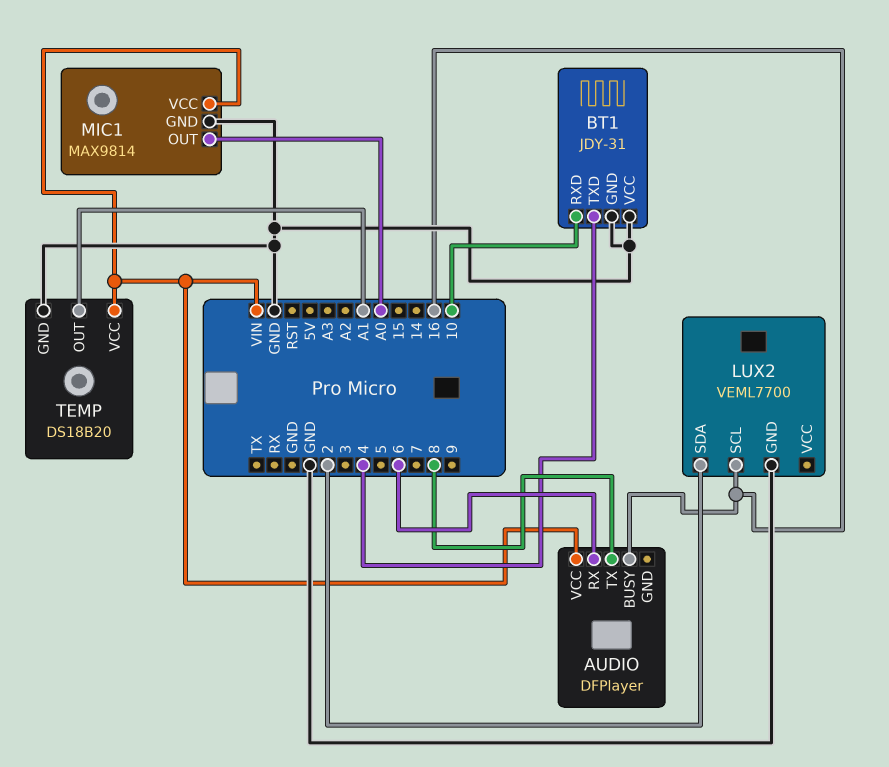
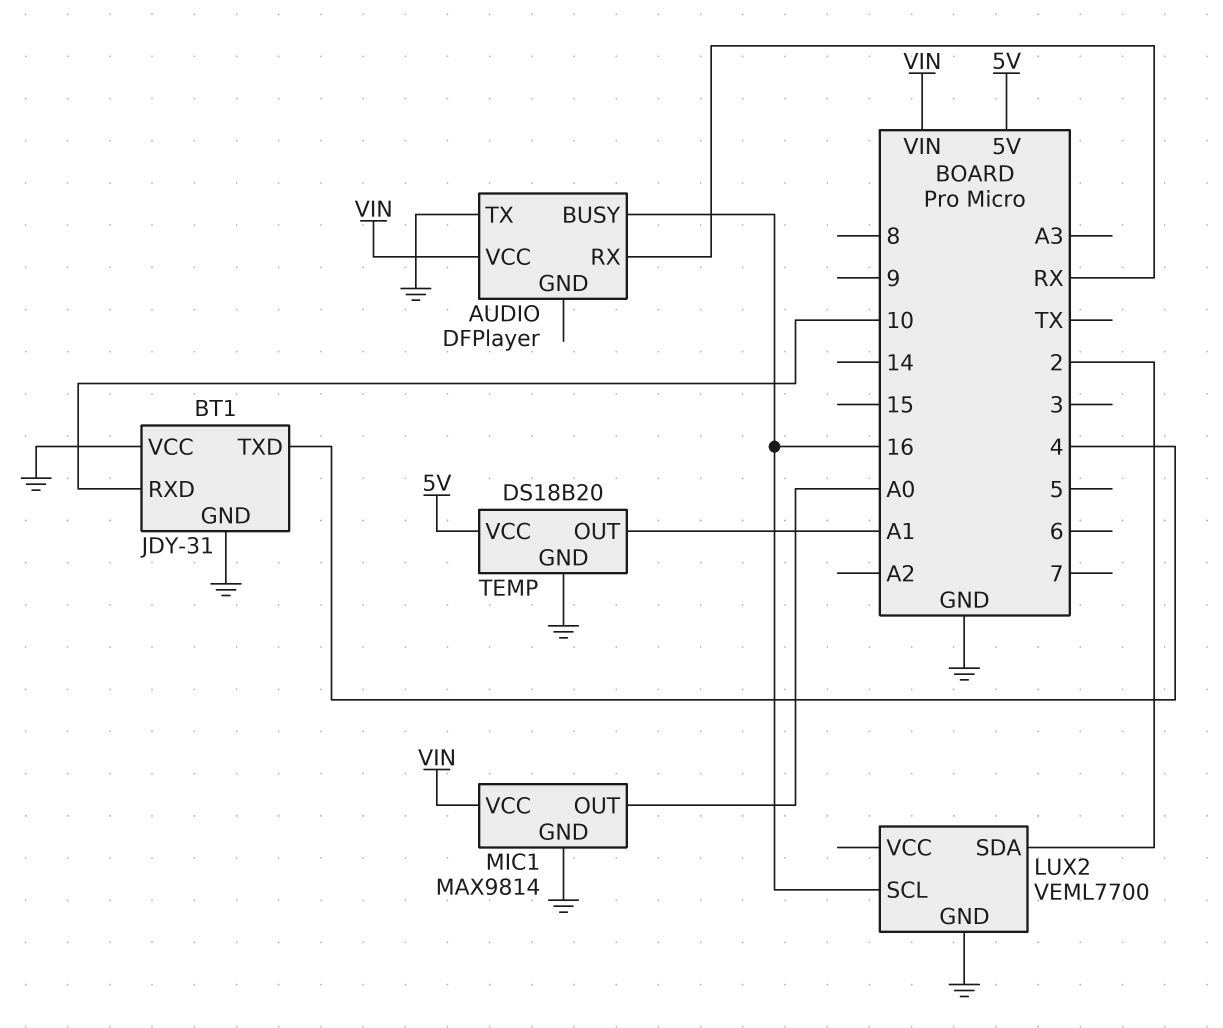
AUDIO pin RX: 6 -> RX
AUDIO pin TX: 8 -> GND
TEMP pin VCC: VIN -> 5V

